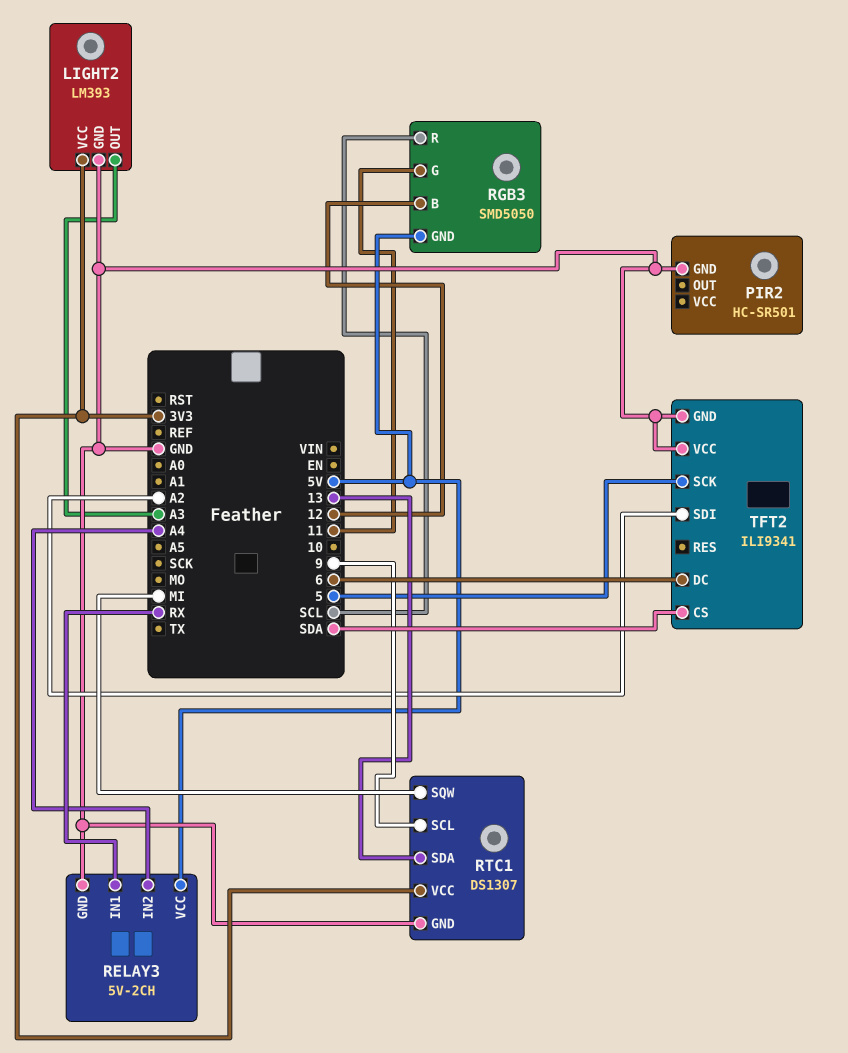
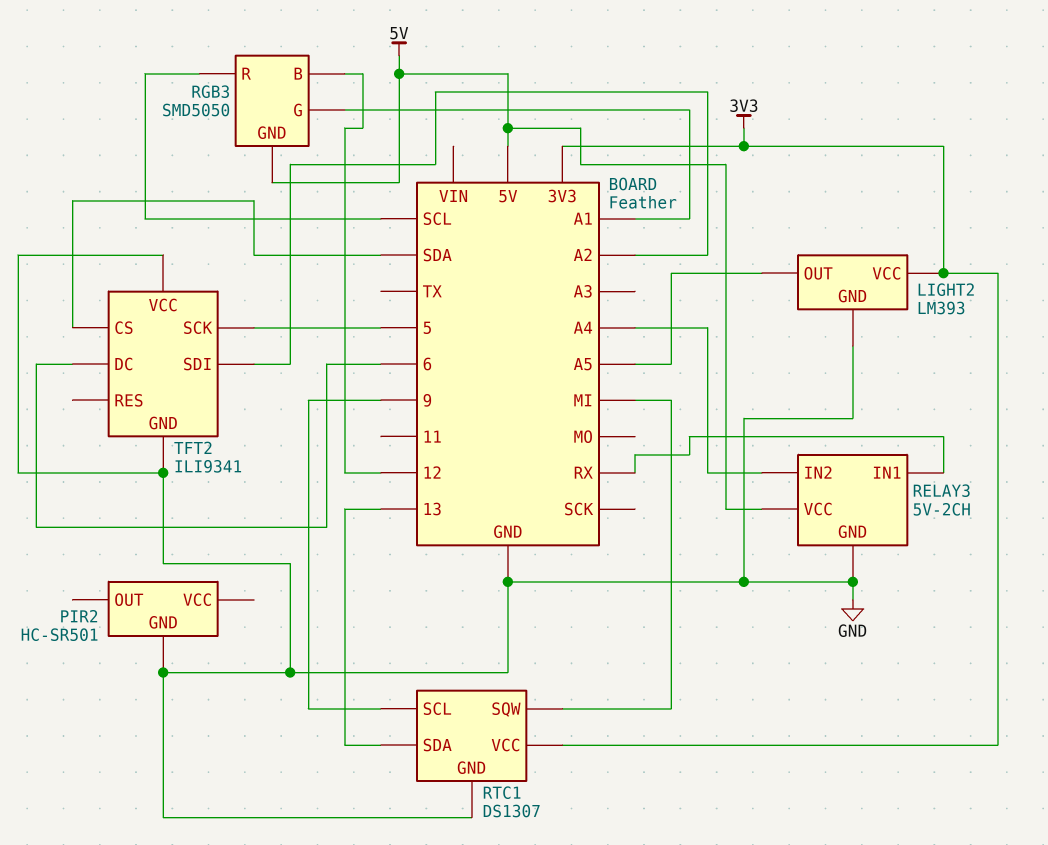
LIGHT2 pin OUT: A3 -> A5
RGB3 pin G: 11 -> A1

